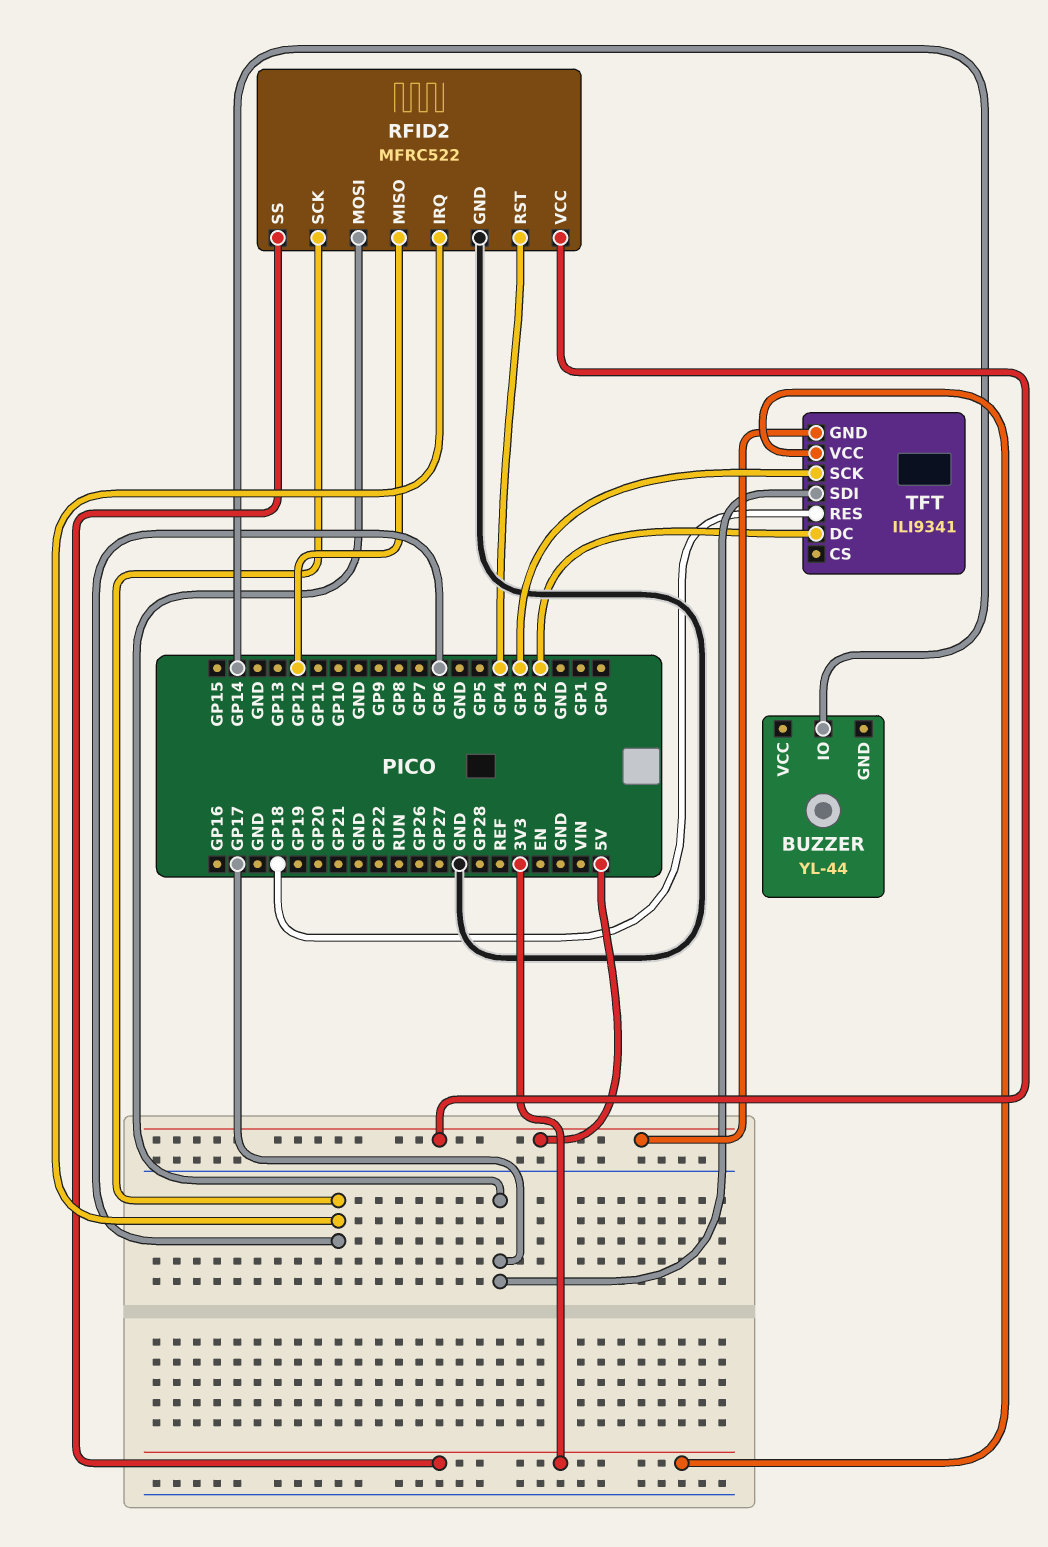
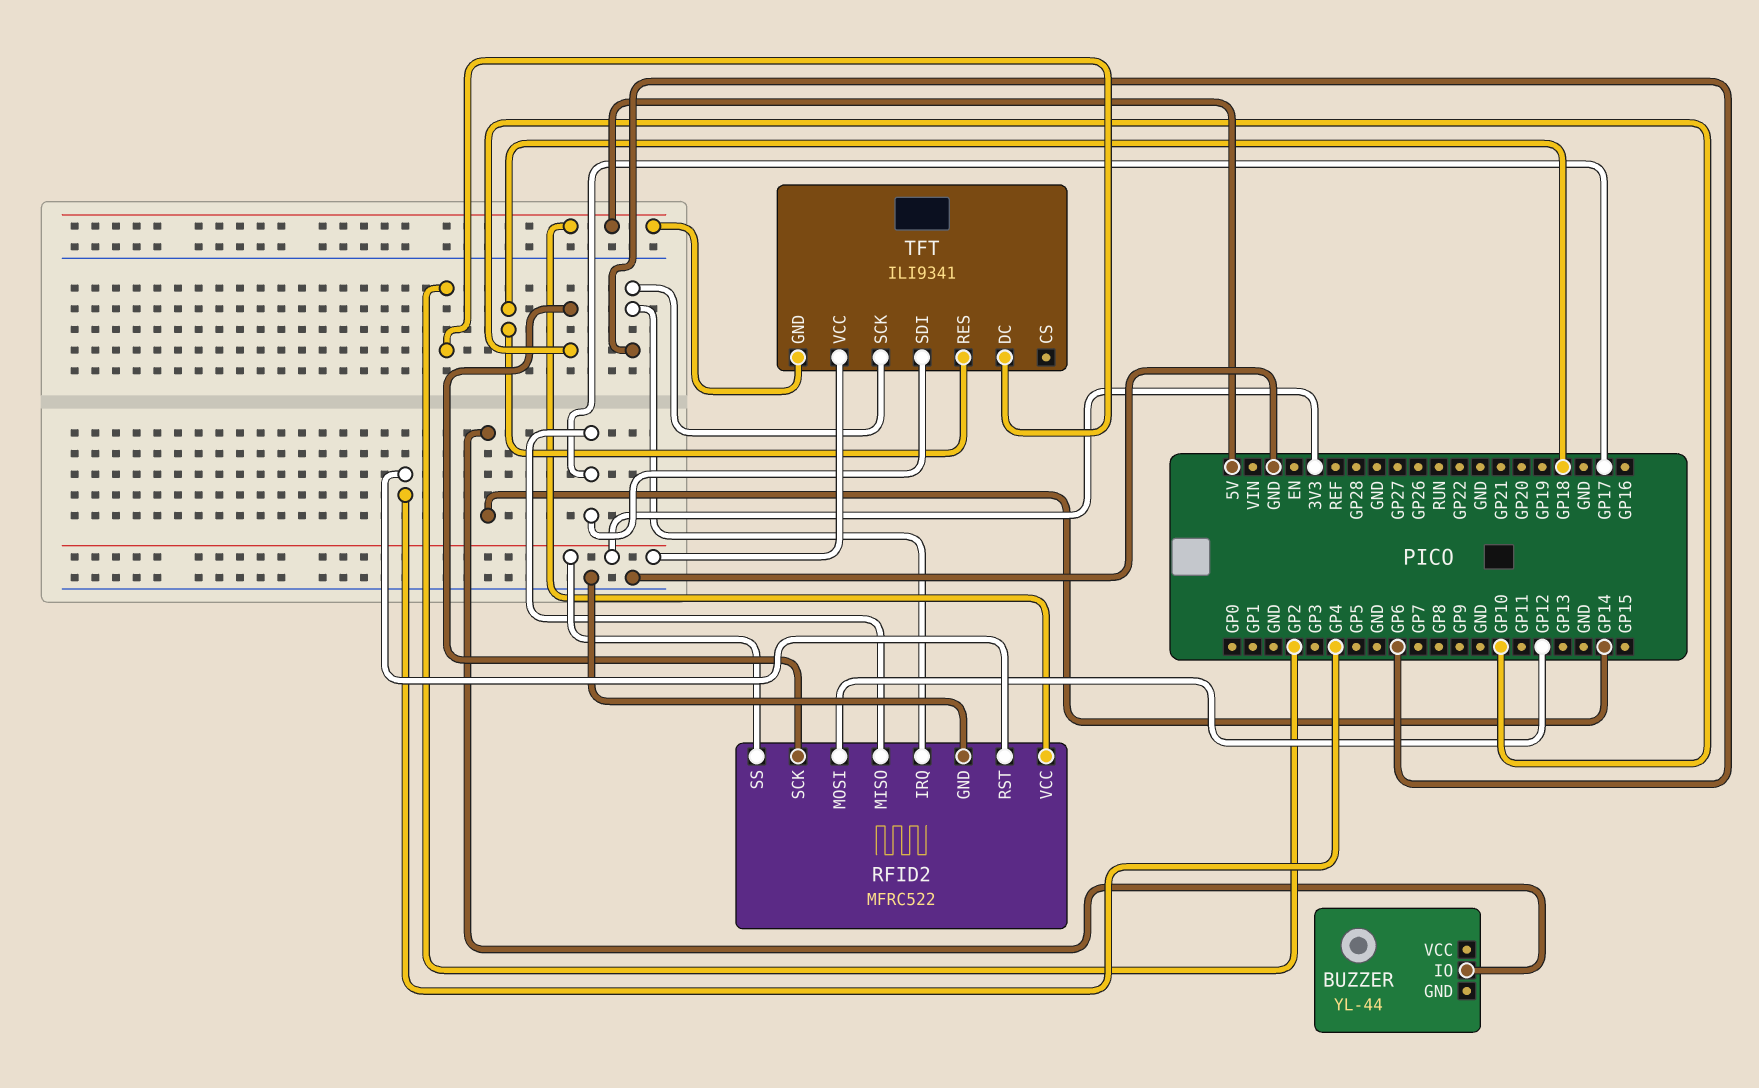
RFID2 pin MISO: GP12 -> GP17
RFID2 pin MOSI: GP17 -> GP12
RFID2 pin SCK: GP6 -> GP10
TFT pin SCK: GP3 -> GP6

